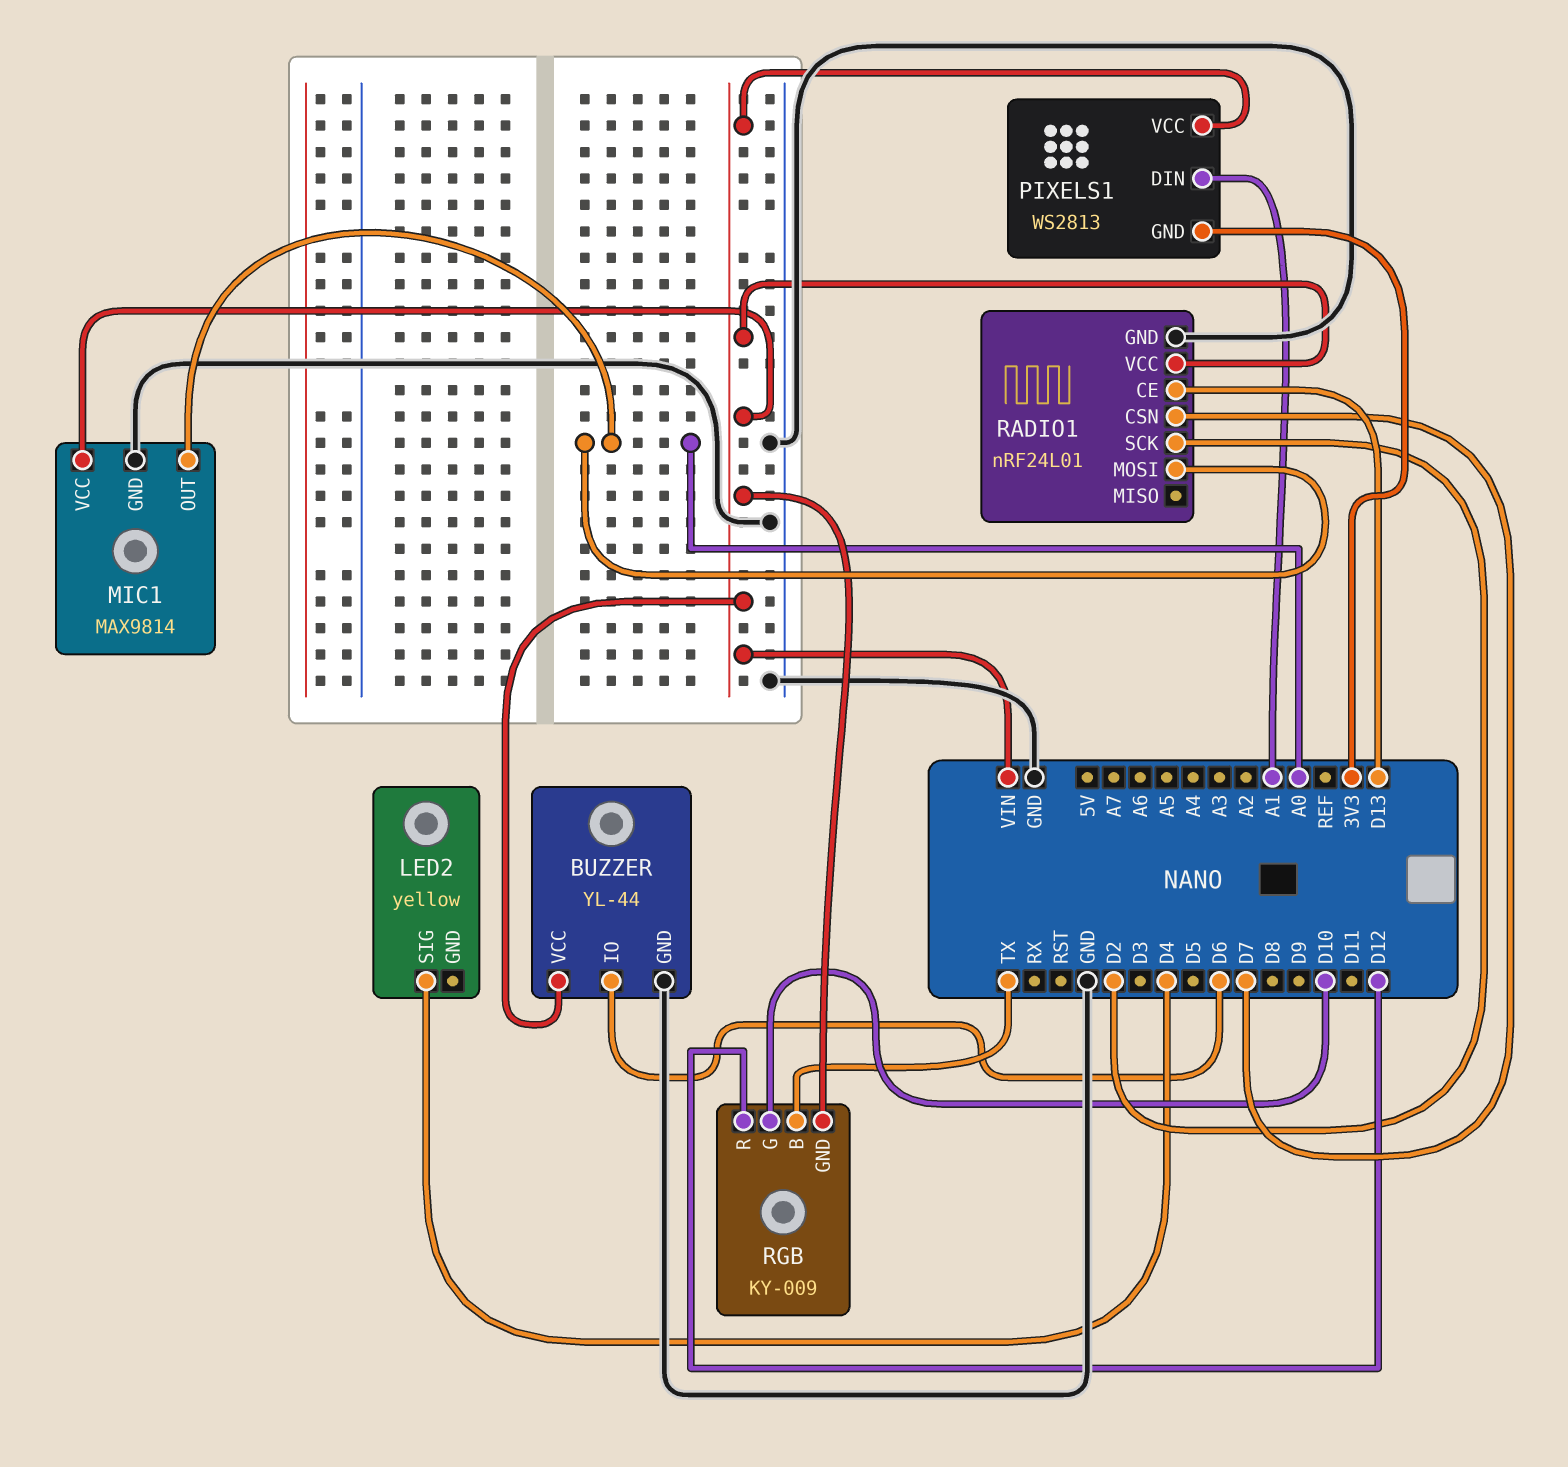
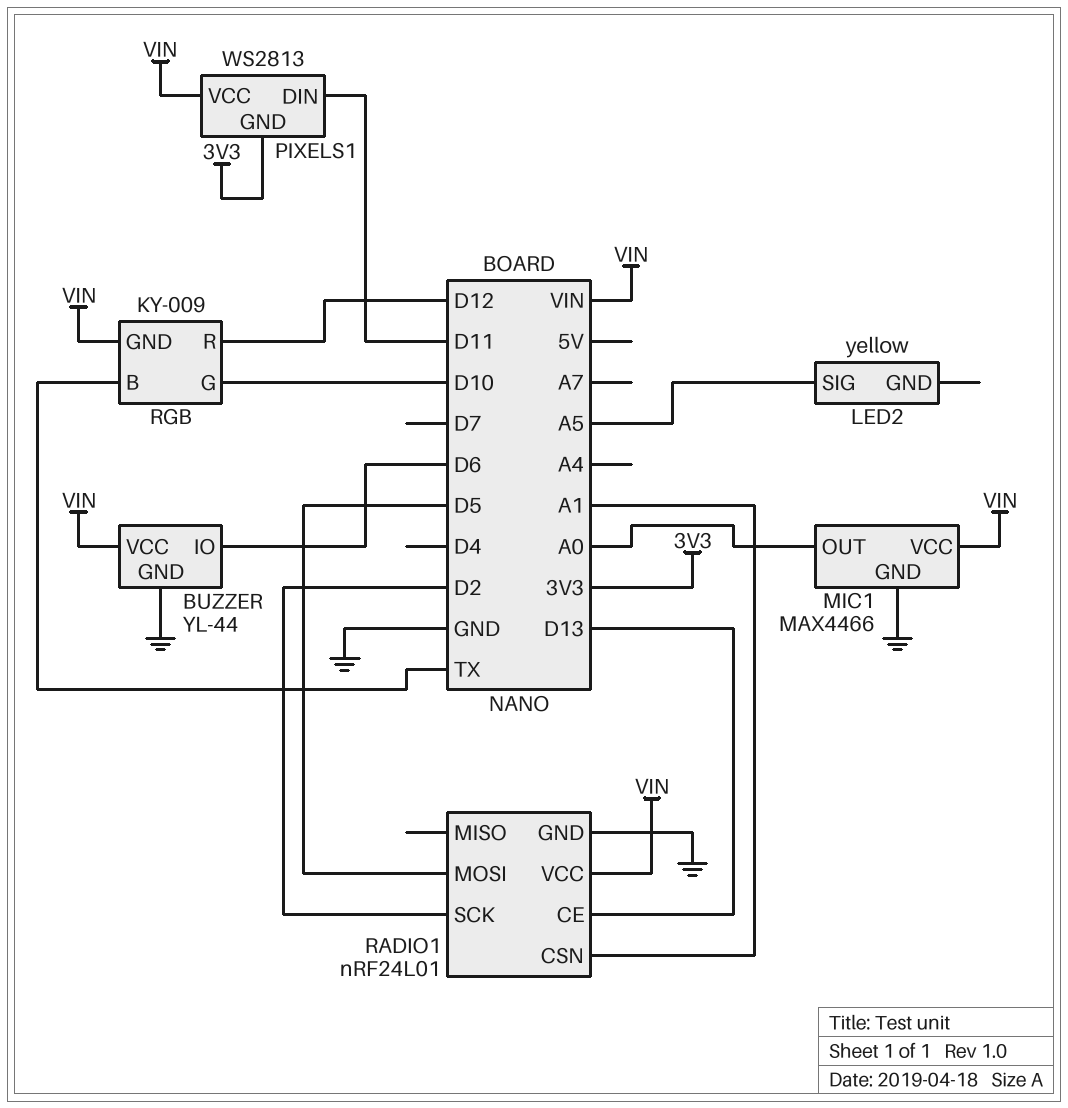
LED2 pin SIG: D4 -> A5
MIC1: MAX9814 -> MAX4466
PIXELS1 pin DIN: A1 -> D11
RADIO1 pin CSN: D7 -> A1
RADIO1 pin MOSI: A0 -> D5

